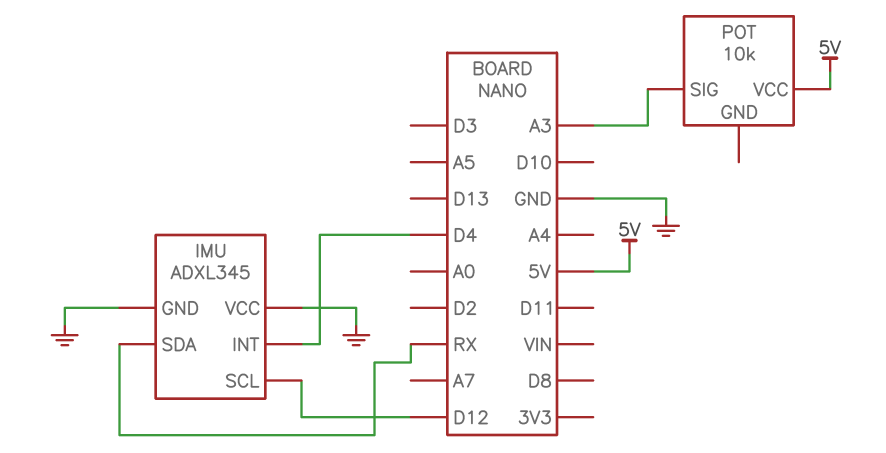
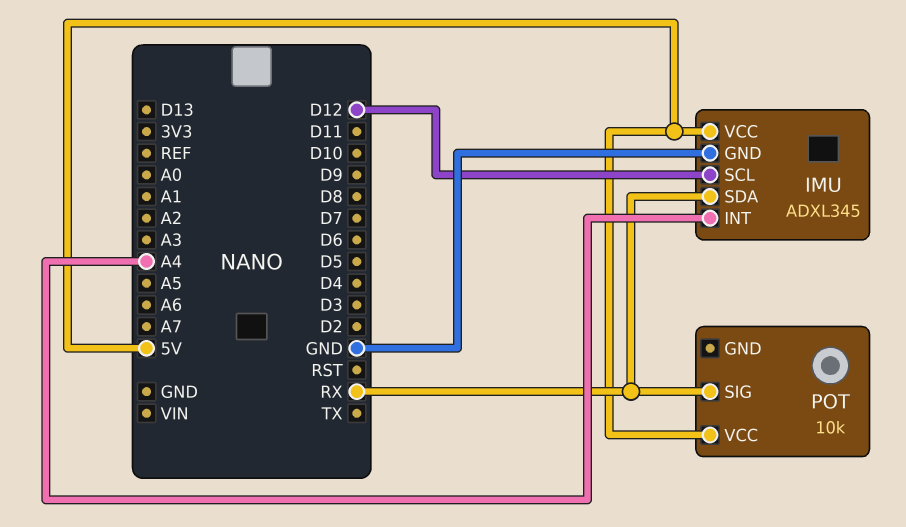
IMU pin INT: D4 -> A4
IMU pin VCC: GND -> 5V
POT pin SIG: A3 -> RX

